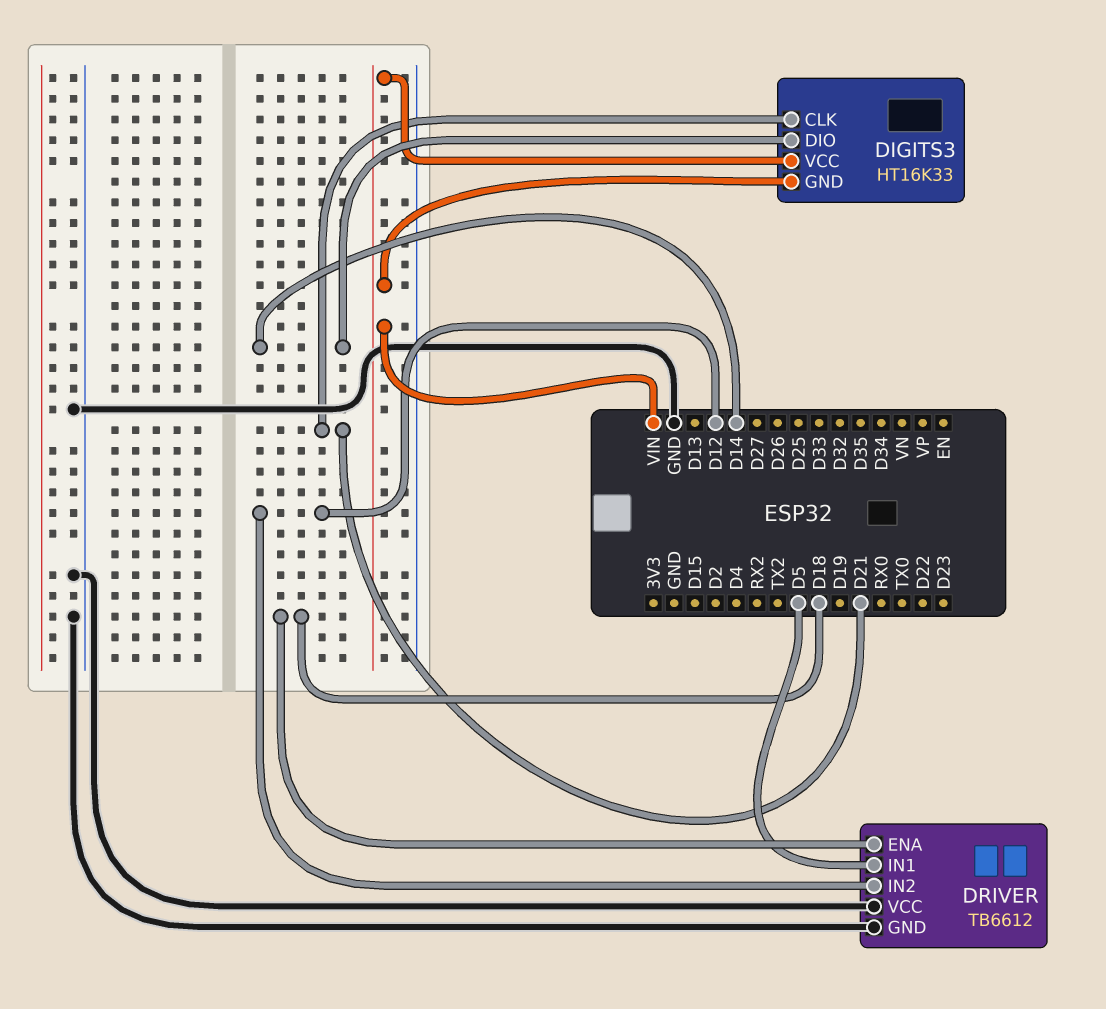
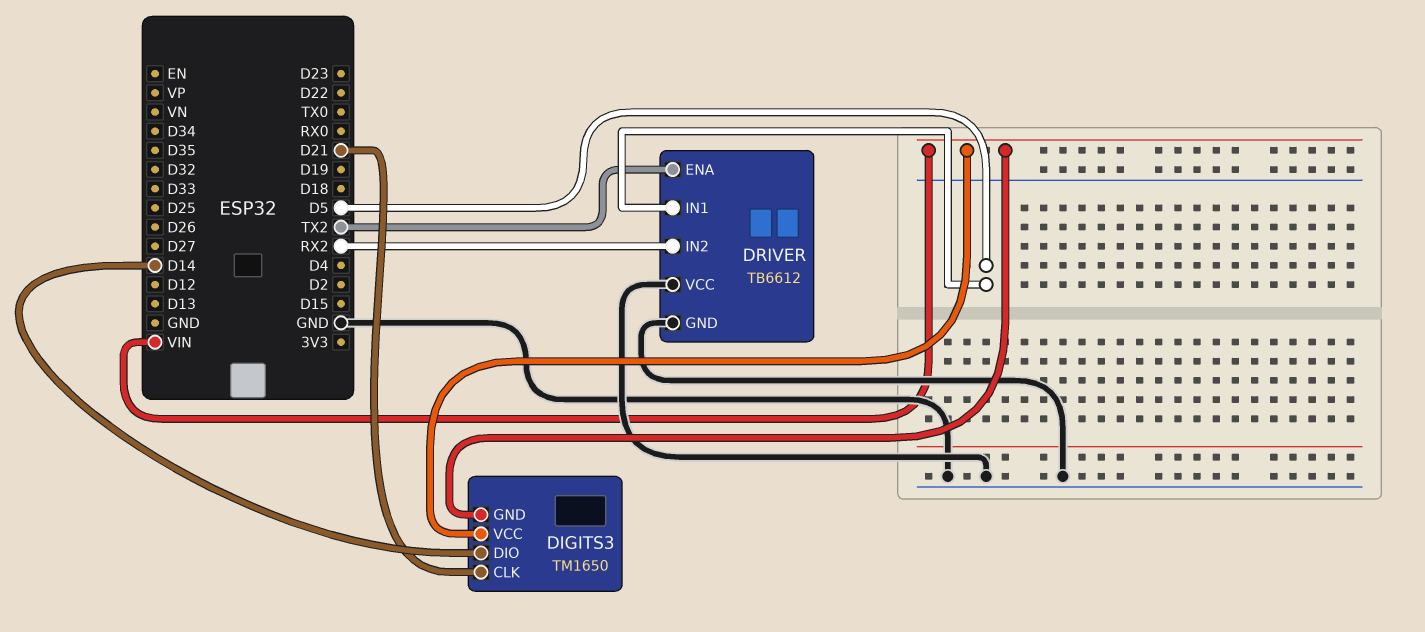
DIGITS3: HT16K33 -> TM1650
DRIVER pin ENA: D18 -> TX2
DRIVER pin IN2: D12 -> RX2

